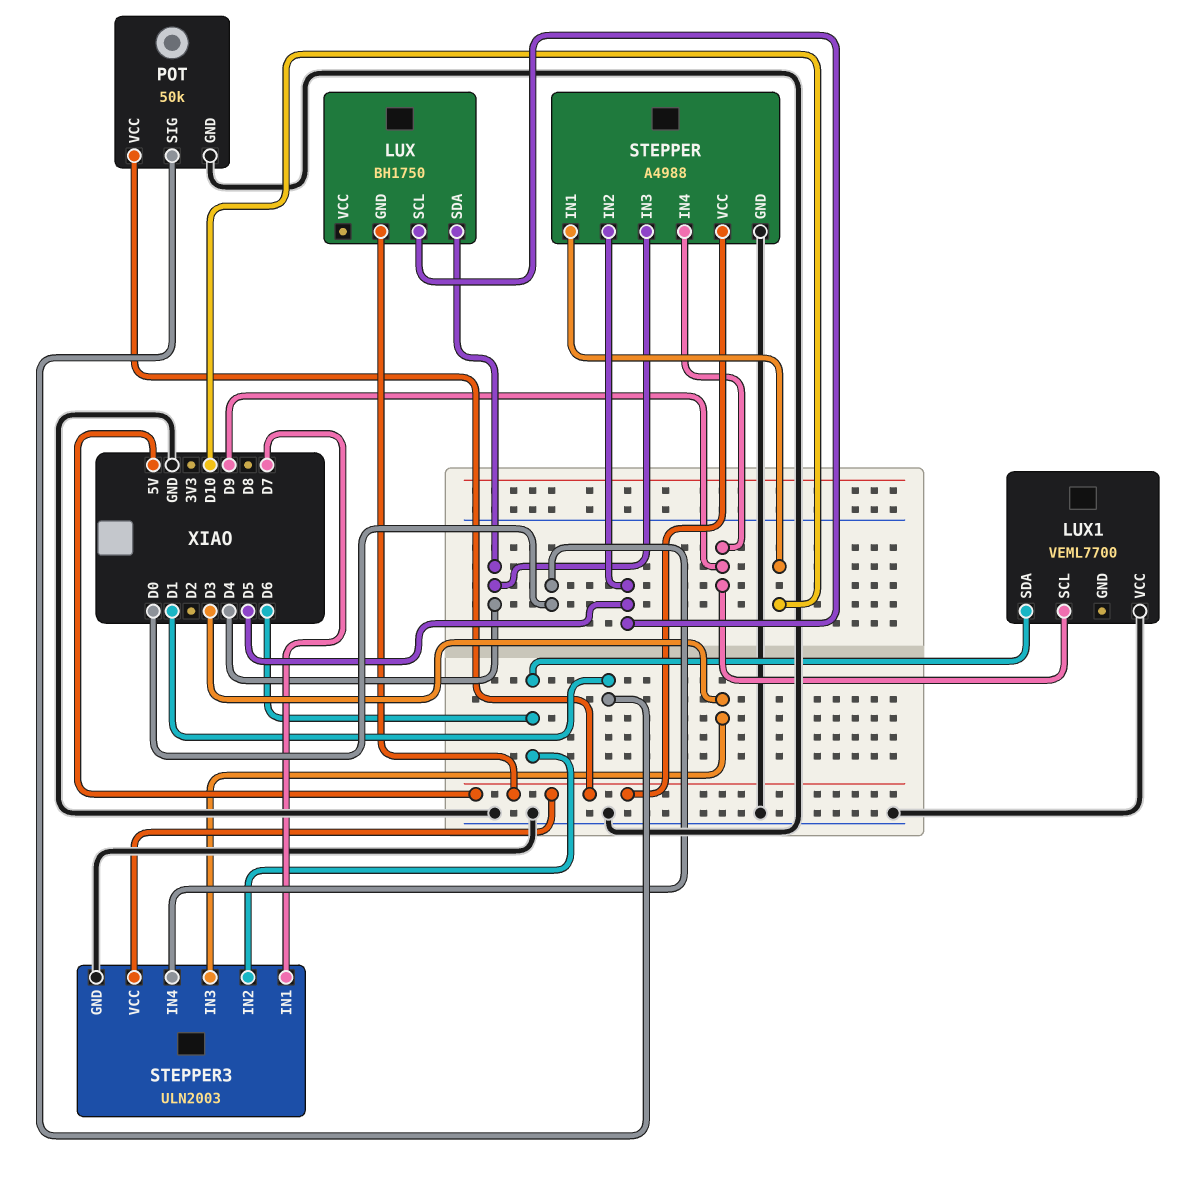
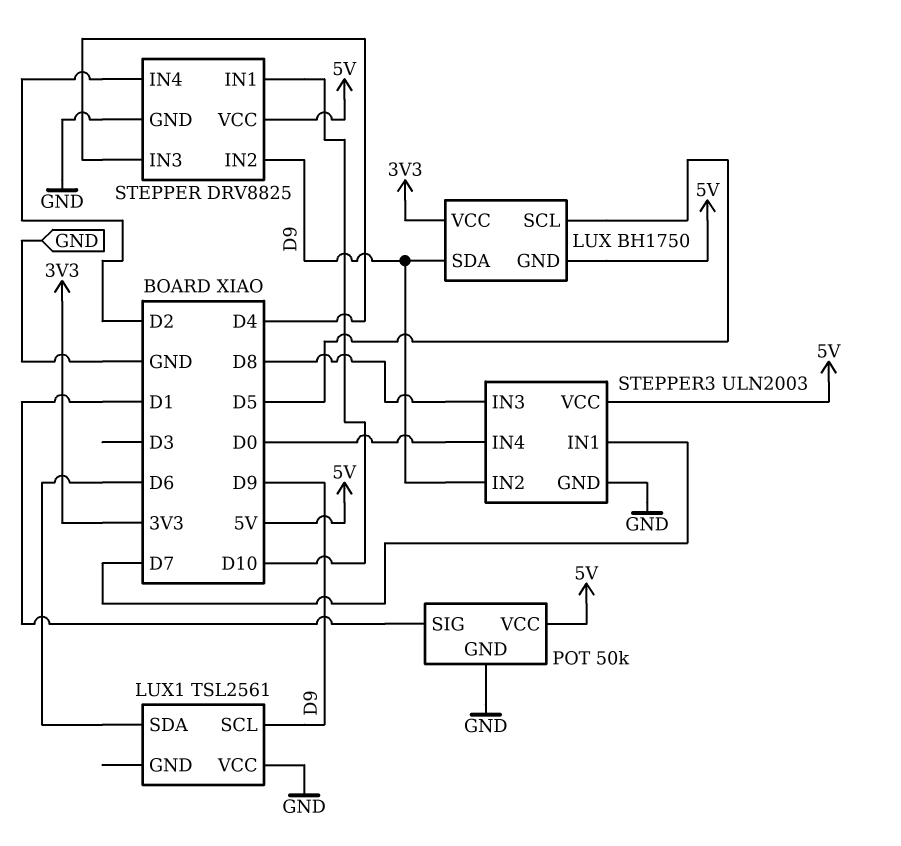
LUX pin SDA: D4 -> D9
LUX pin VCC: none -> 3V3
LUX1: VEML7700 -> TSL2561
STEPPER: A4988 -> DRV8825
STEPPER pin IN2: D5 -> D9
STEPPER pin IN4: D9 -> D2
STEPPER3 pin IN2: D6 -> D9
STEPPER3 pin IN3: D3 -> D8

